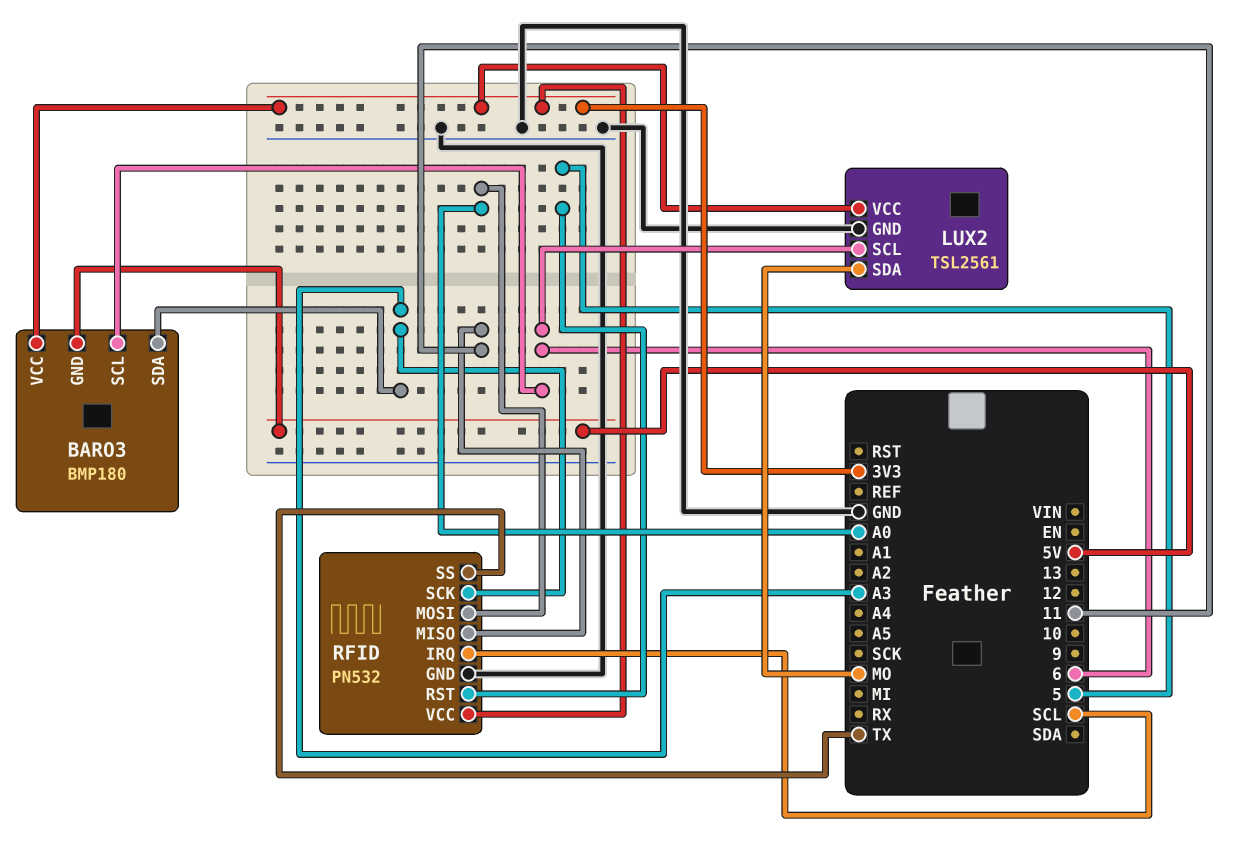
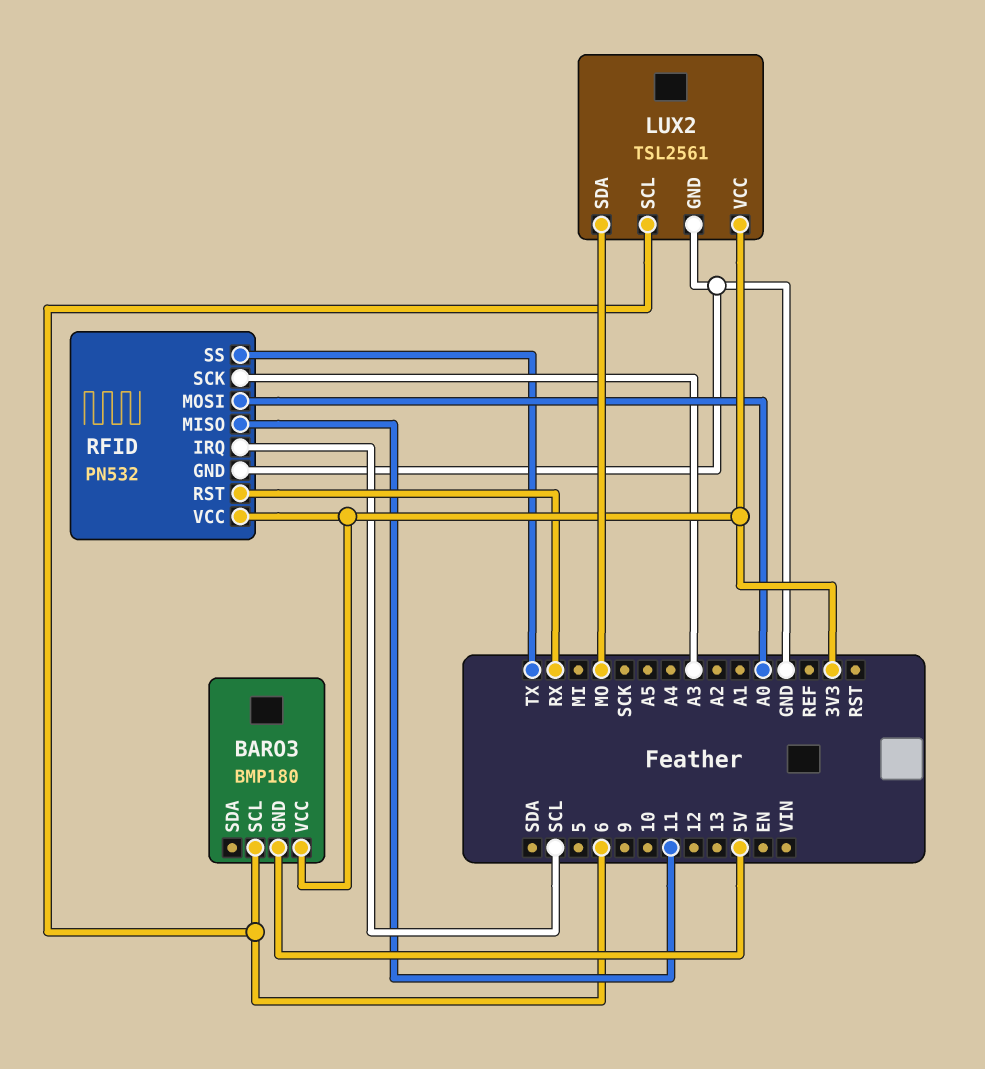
BARO3 pin SDA: A3 -> none
RFID pin RST: 5 -> RX

